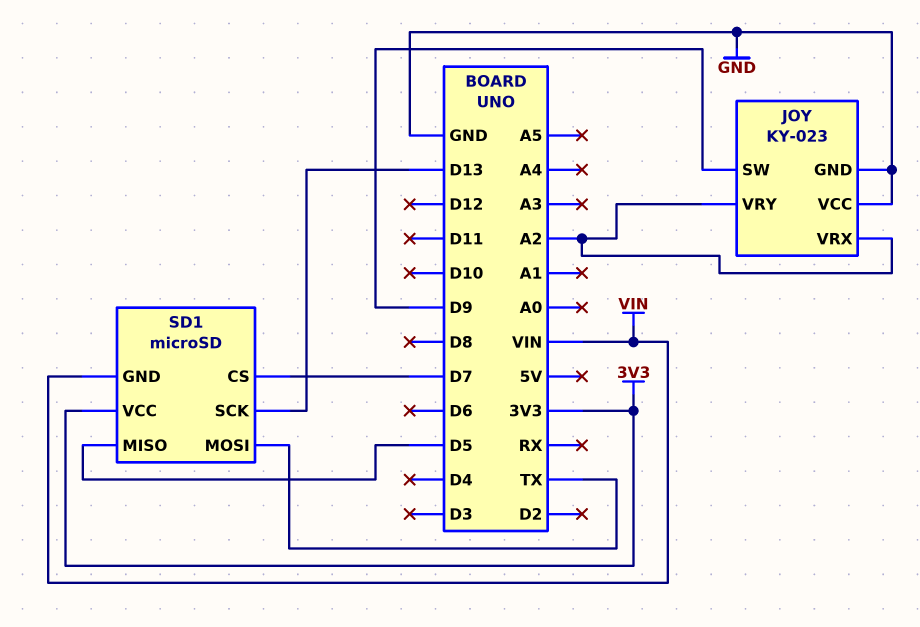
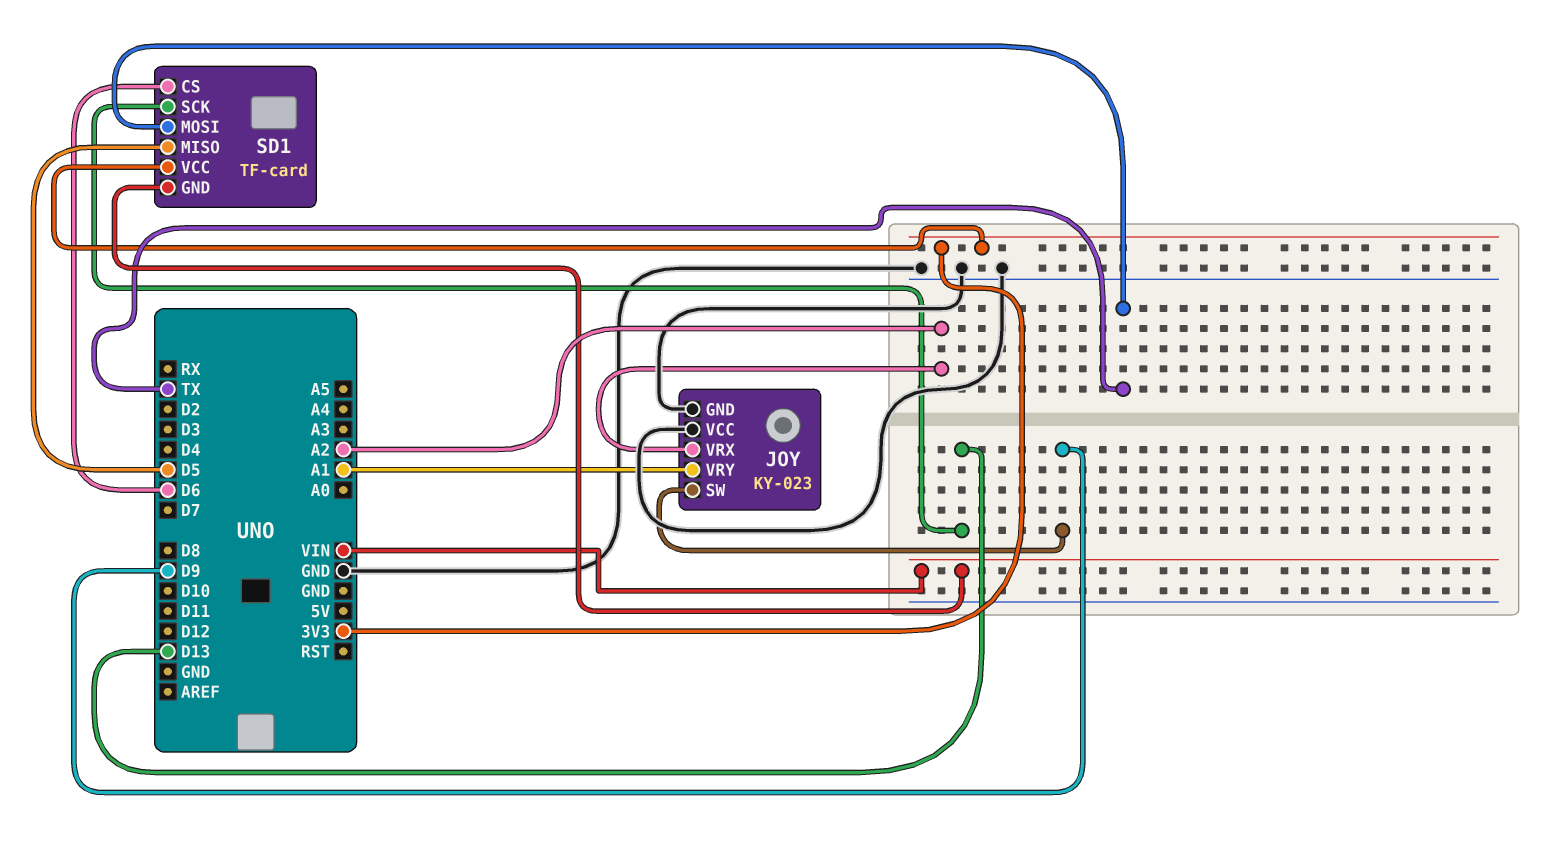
JOY pin VRY: A2 -> A1
SD1: microSD -> TF-card
SD1 pin CS: D7 -> D6

